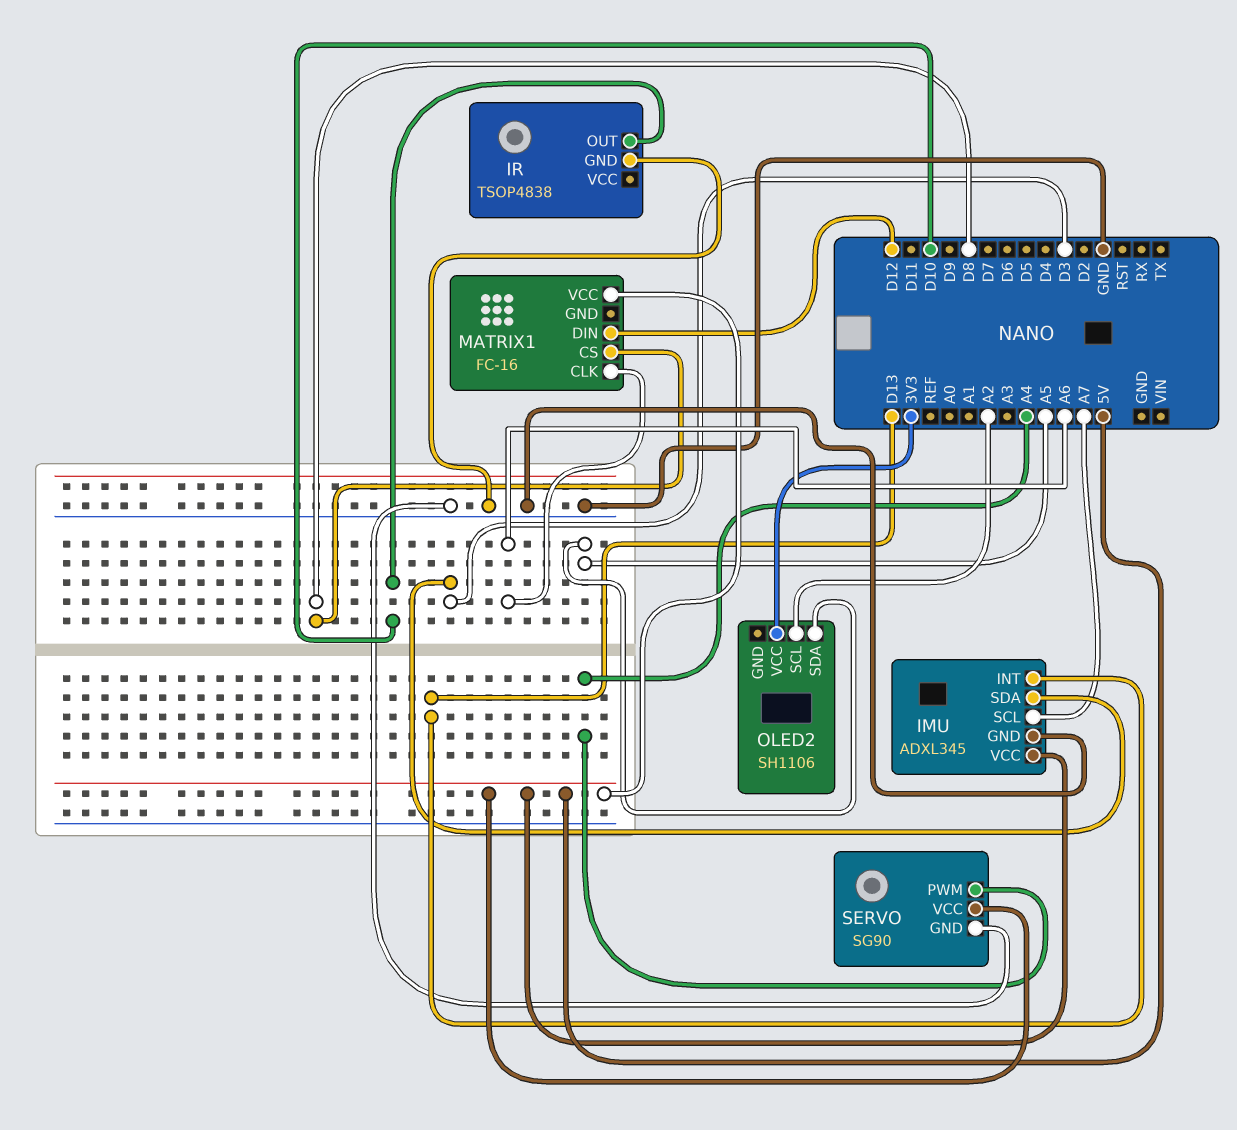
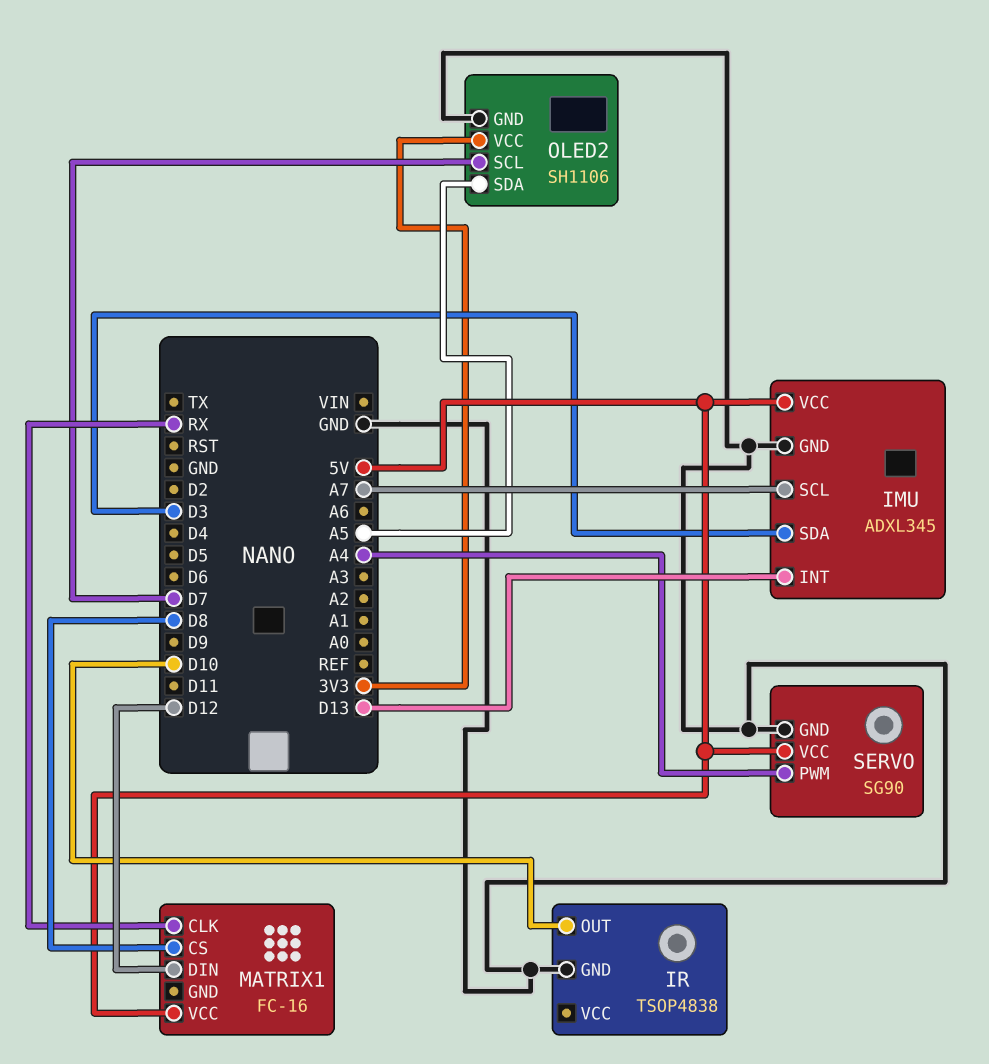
MATRIX1 pin CLK: A6 -> RX
OLED2 pin GND: none -> GND
OLED2 pin SCL: A2 -> D7

